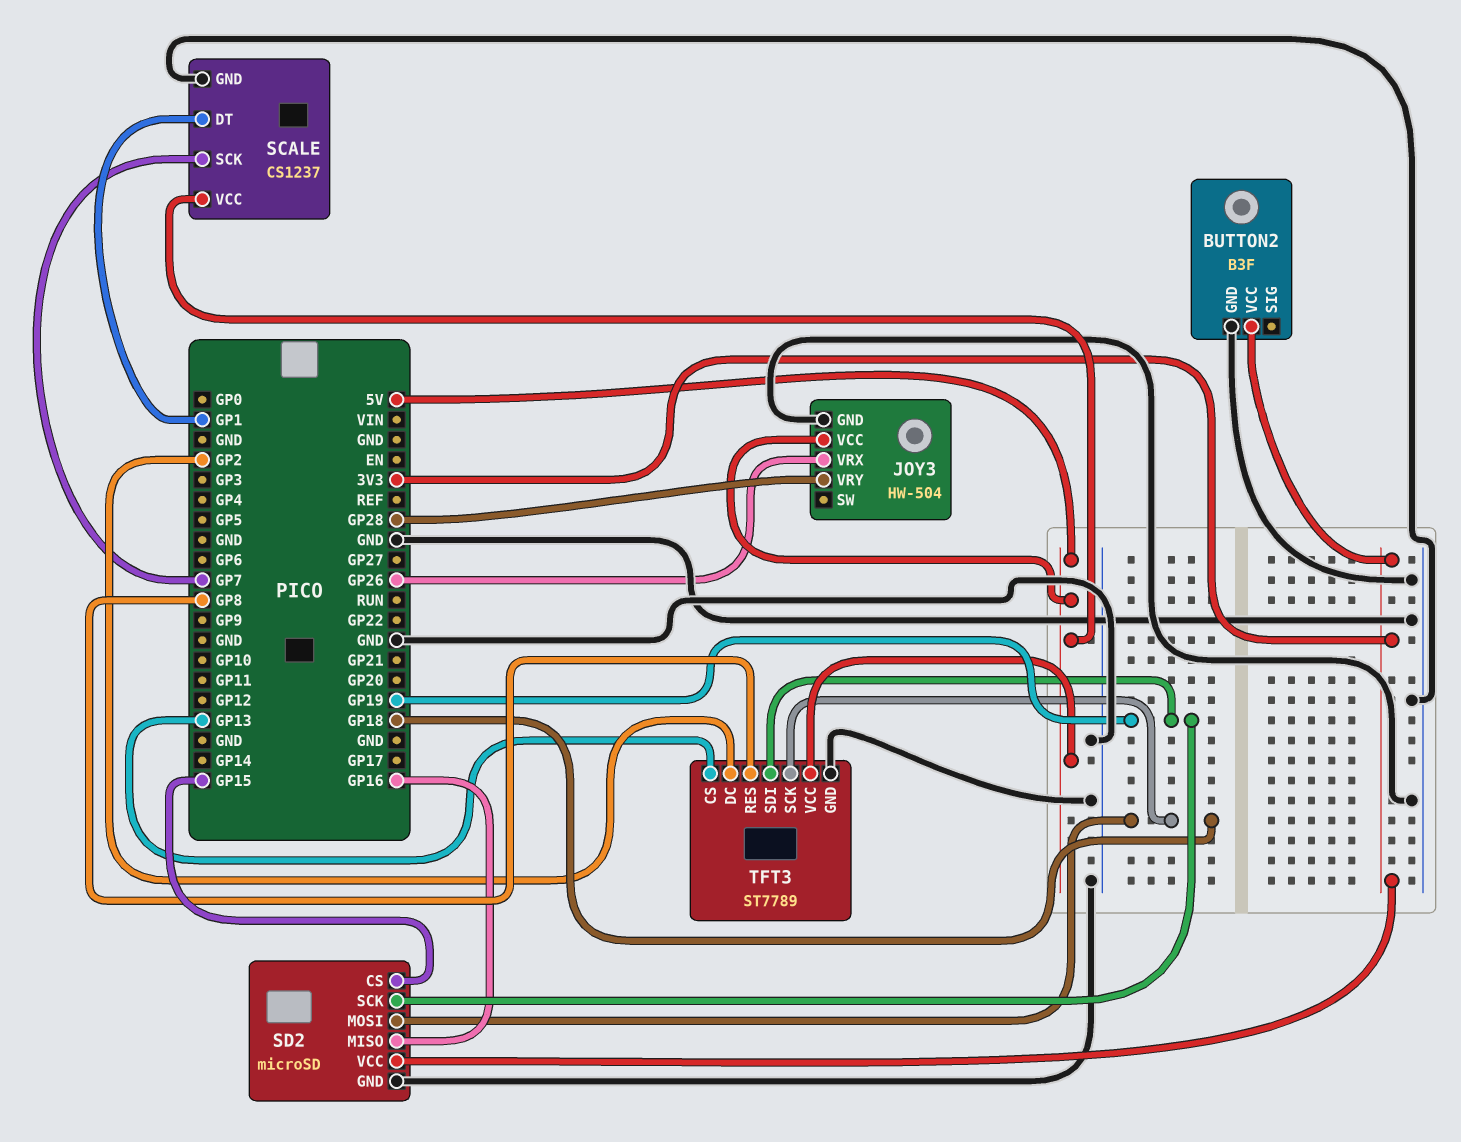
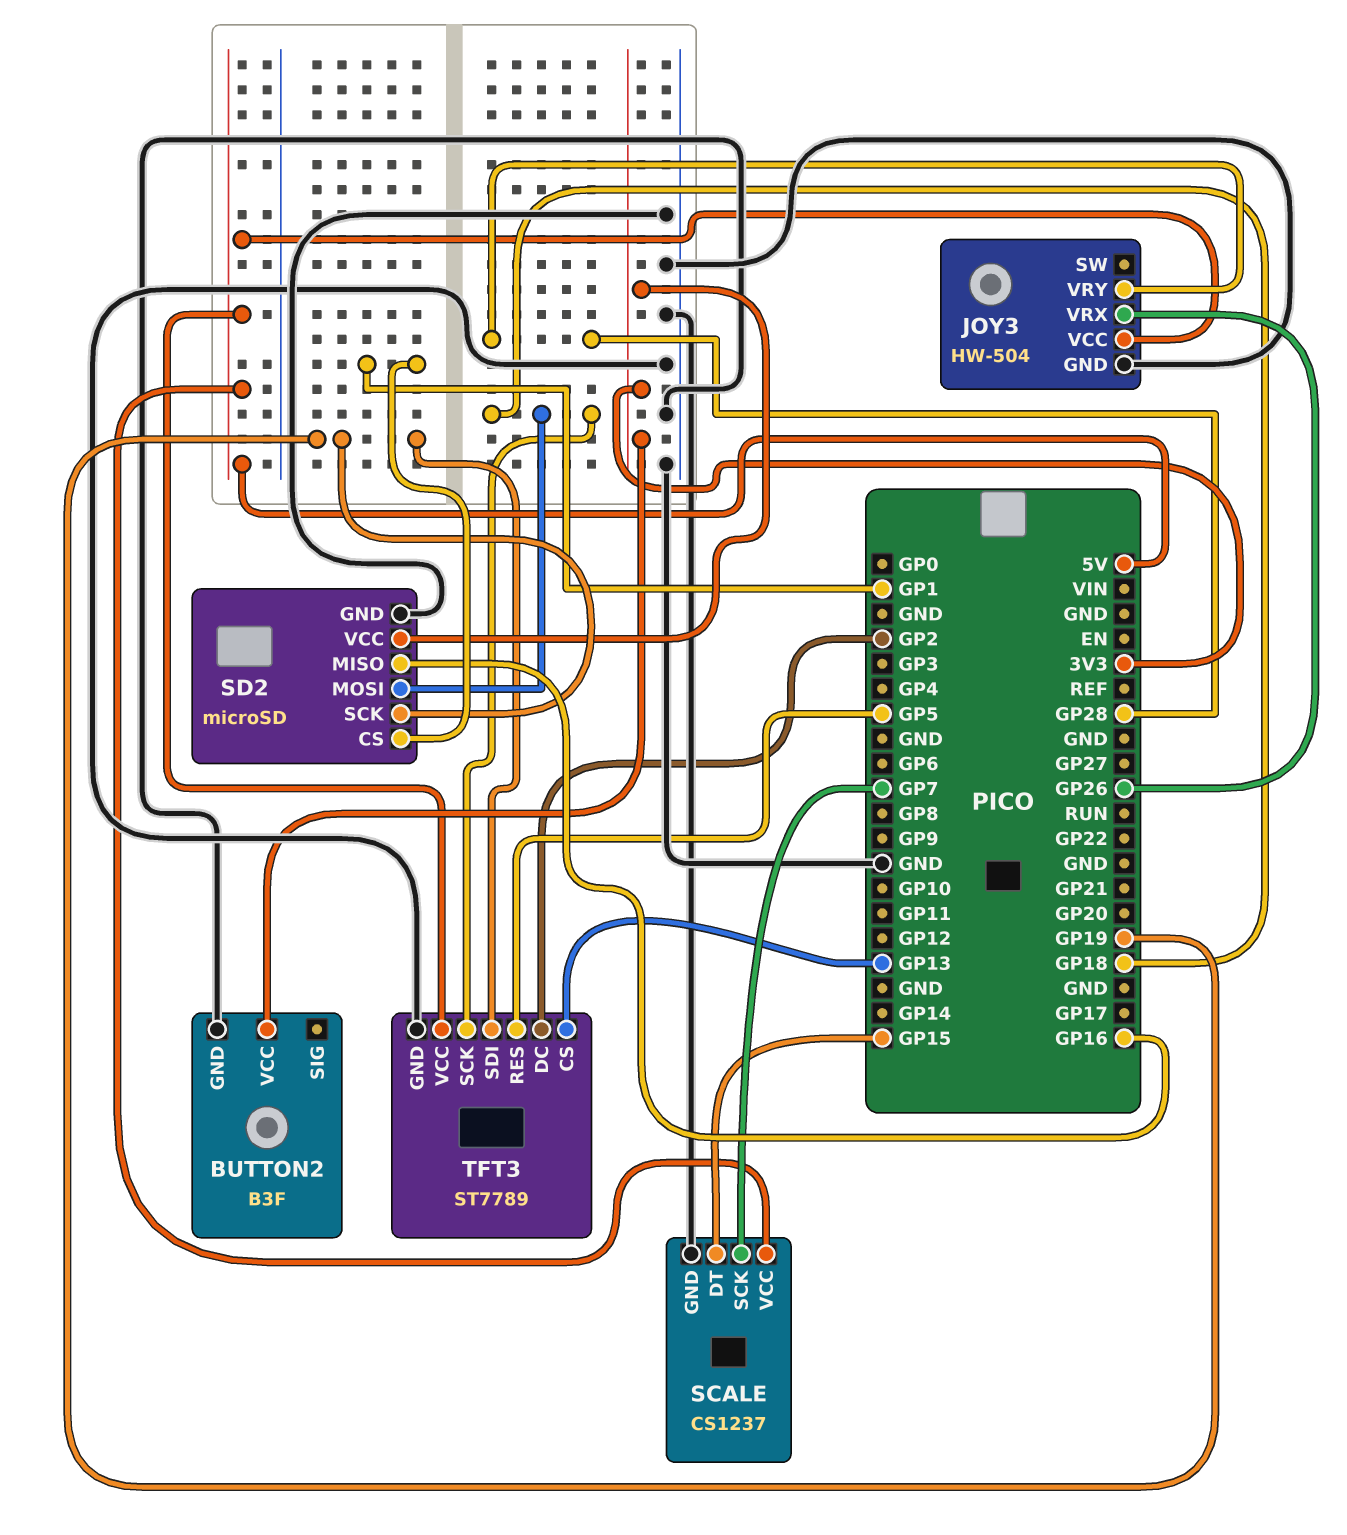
SCALE pin DT: GP1 -> GP15
SD2 pin CS: GP15 -> GP1
TFT3 pin RES: GP8 -> GP5

